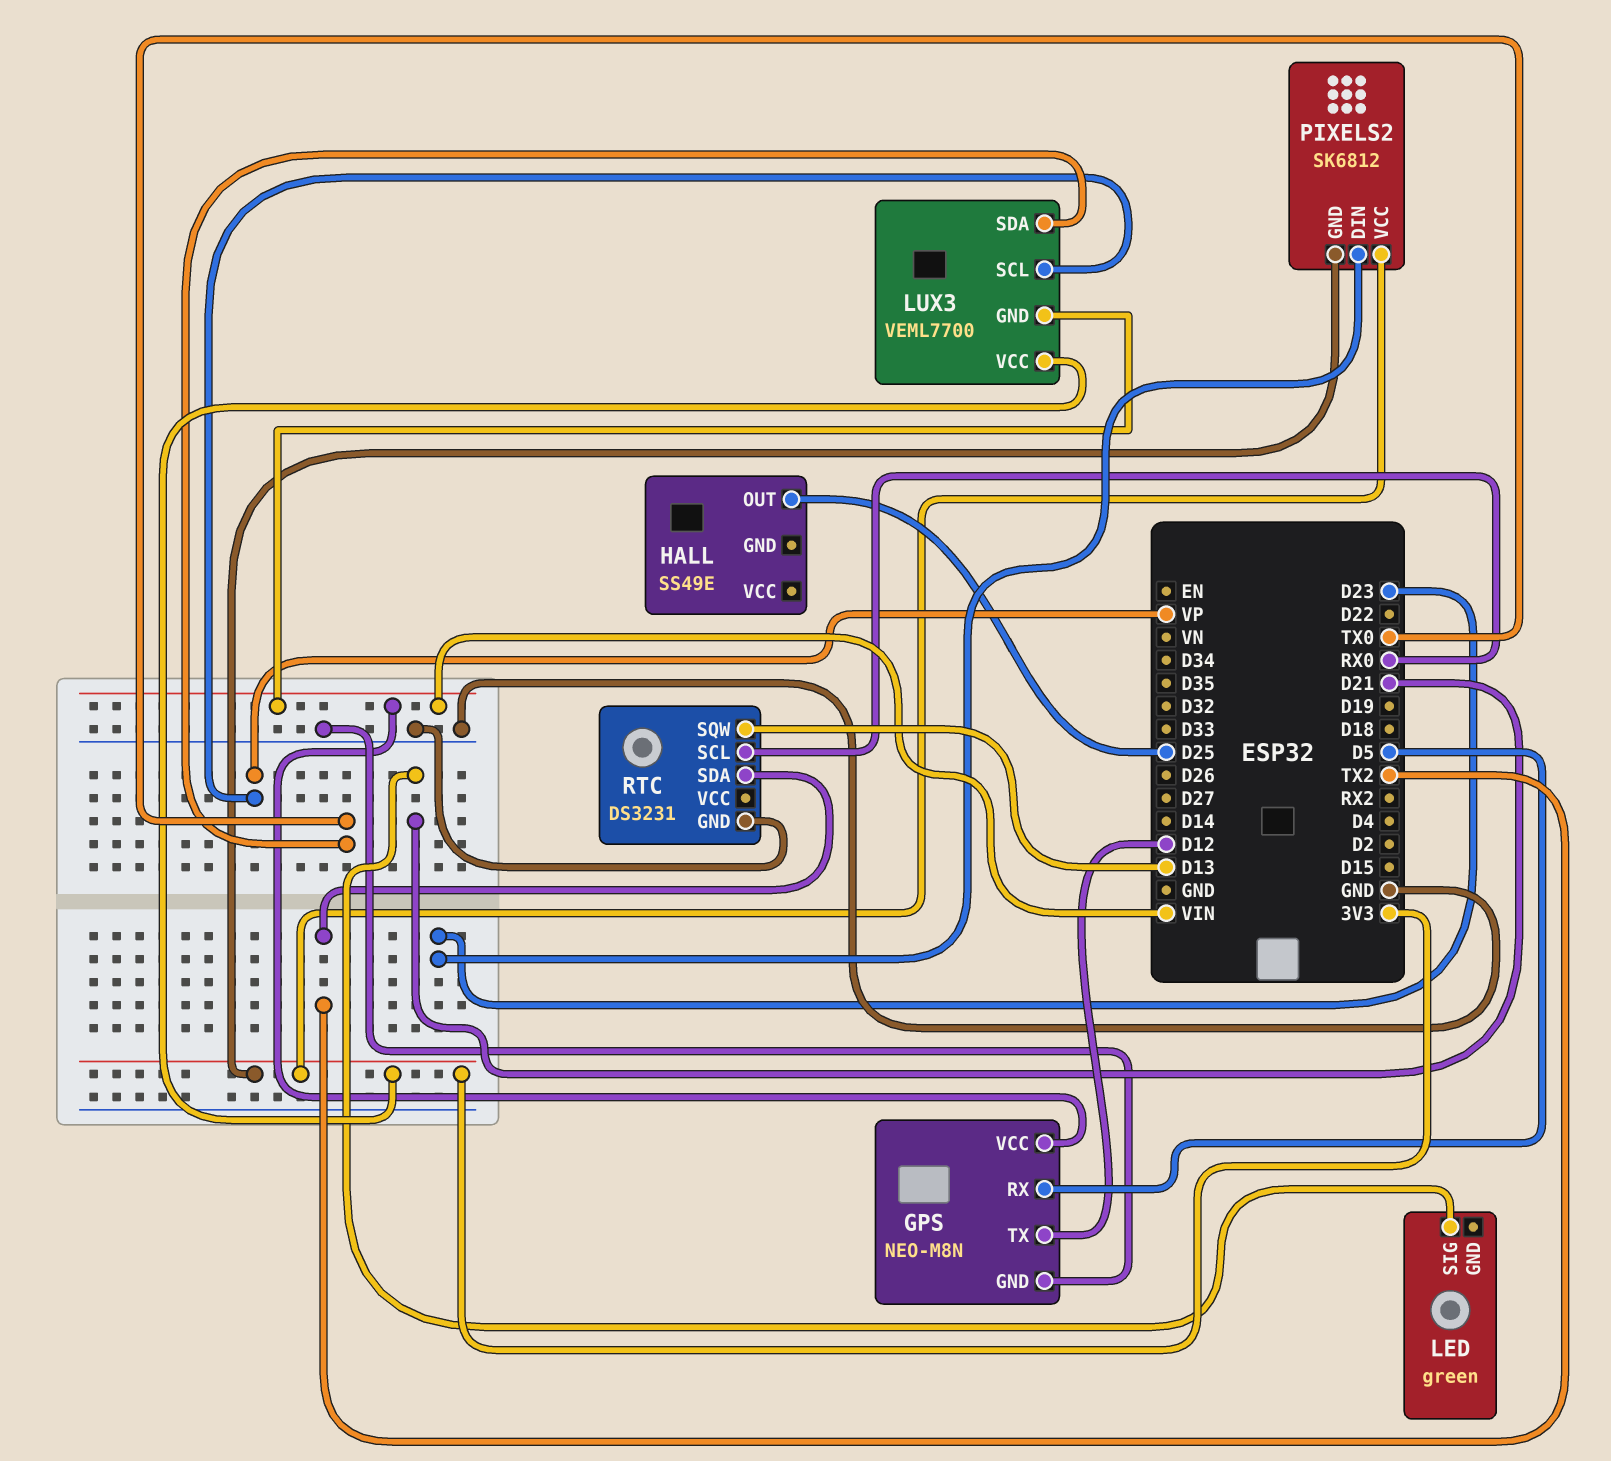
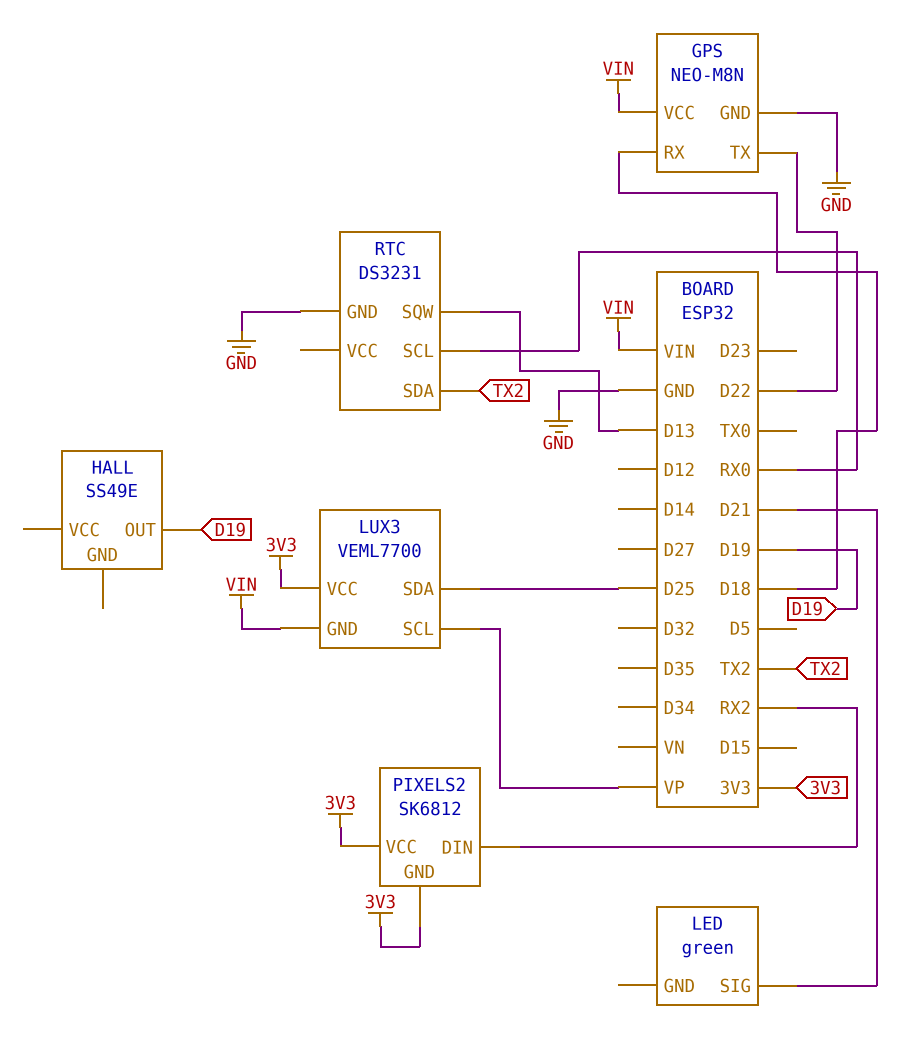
GPS pin RX: D5 -> D18
GPS pin TX: D12 -> D22
HALL pin OUT: D25 -> D19
LUX3 pin SDA: TX0 -> D25
PIXELS2 pin DIN: D23 -> RX2

